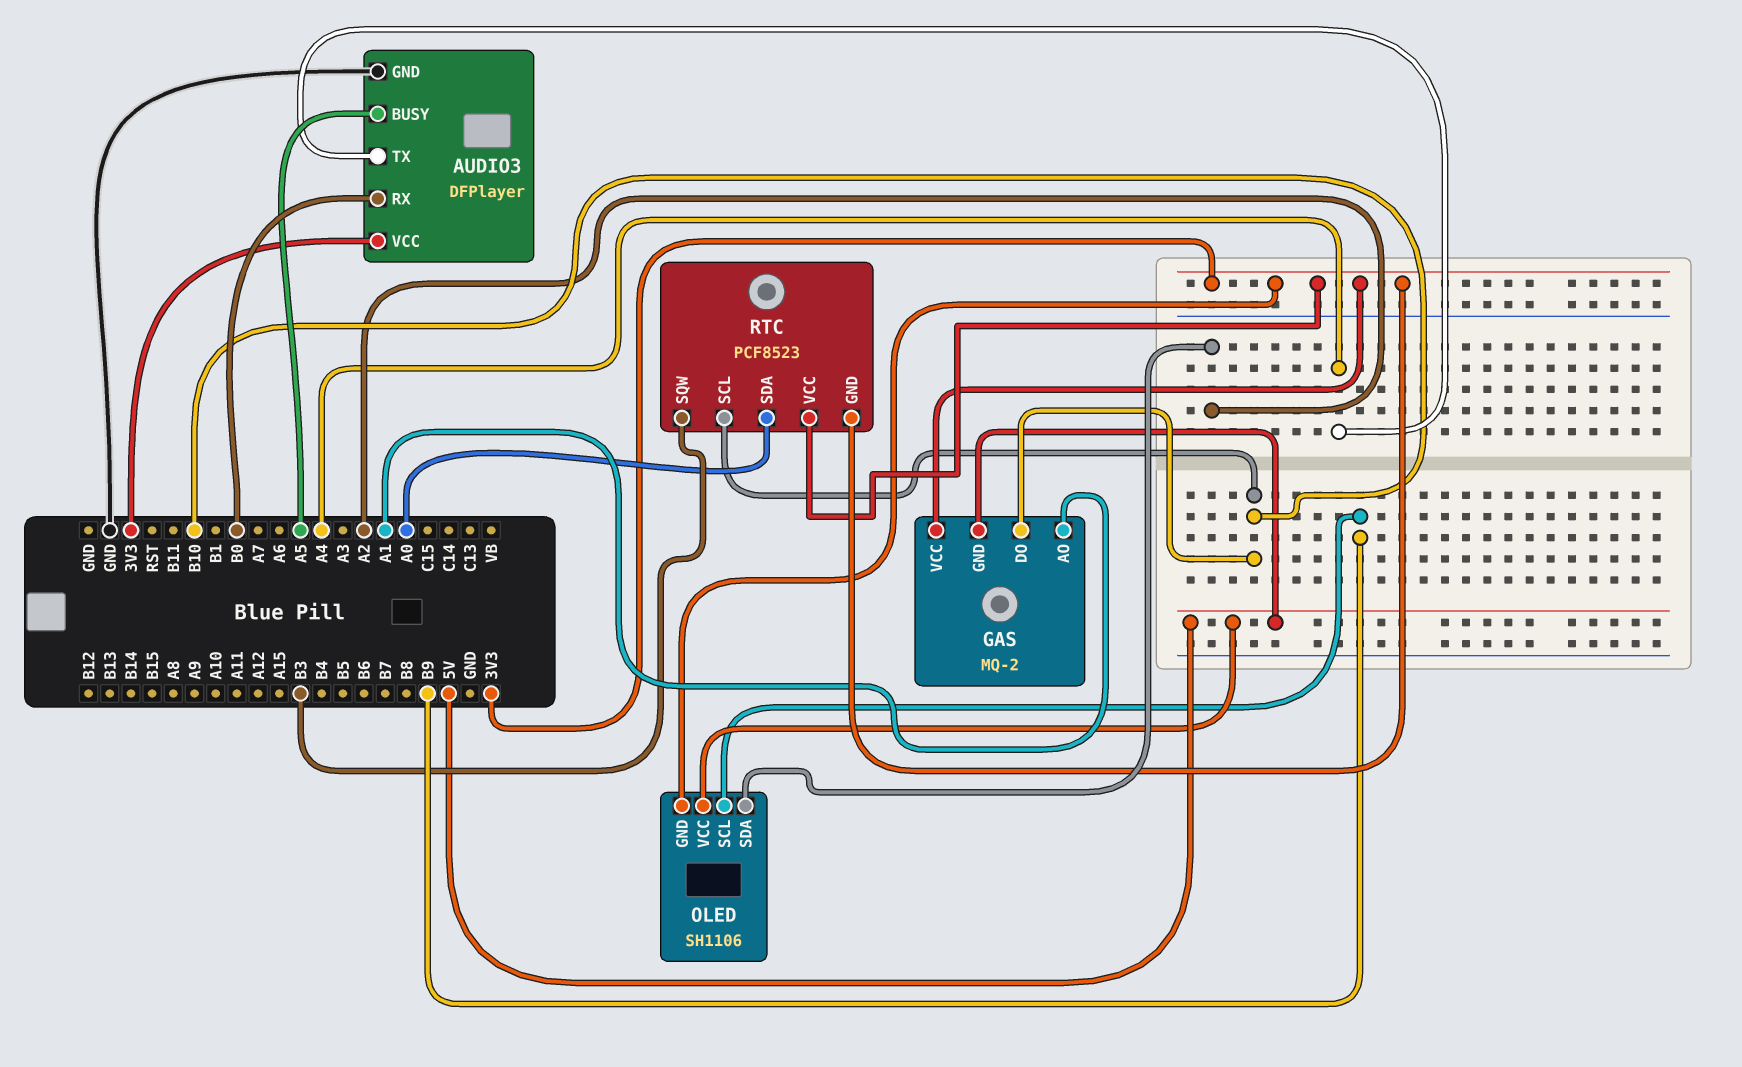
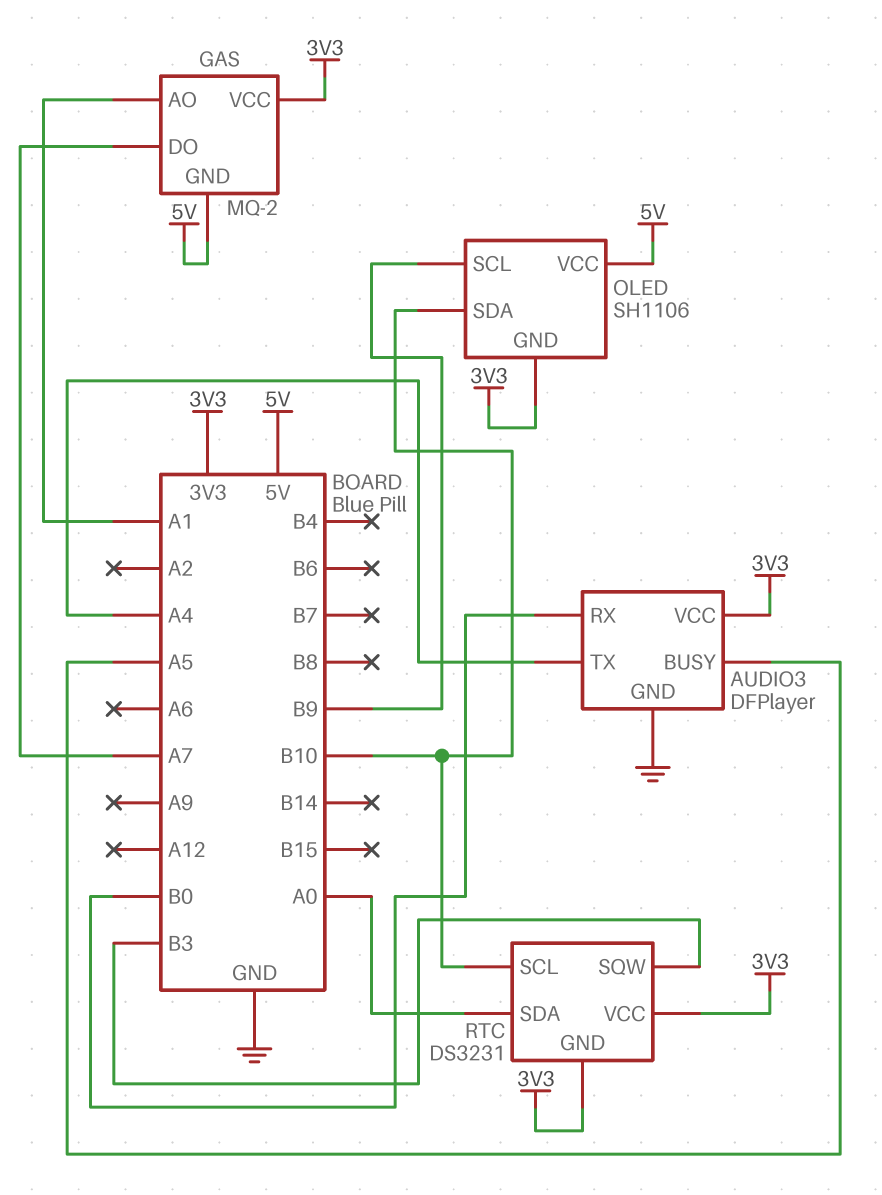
GAS pin DO: B10 -> A7
OLED pin SDA: A2 -> B10
RTC: PCF8523 -> DS3231

